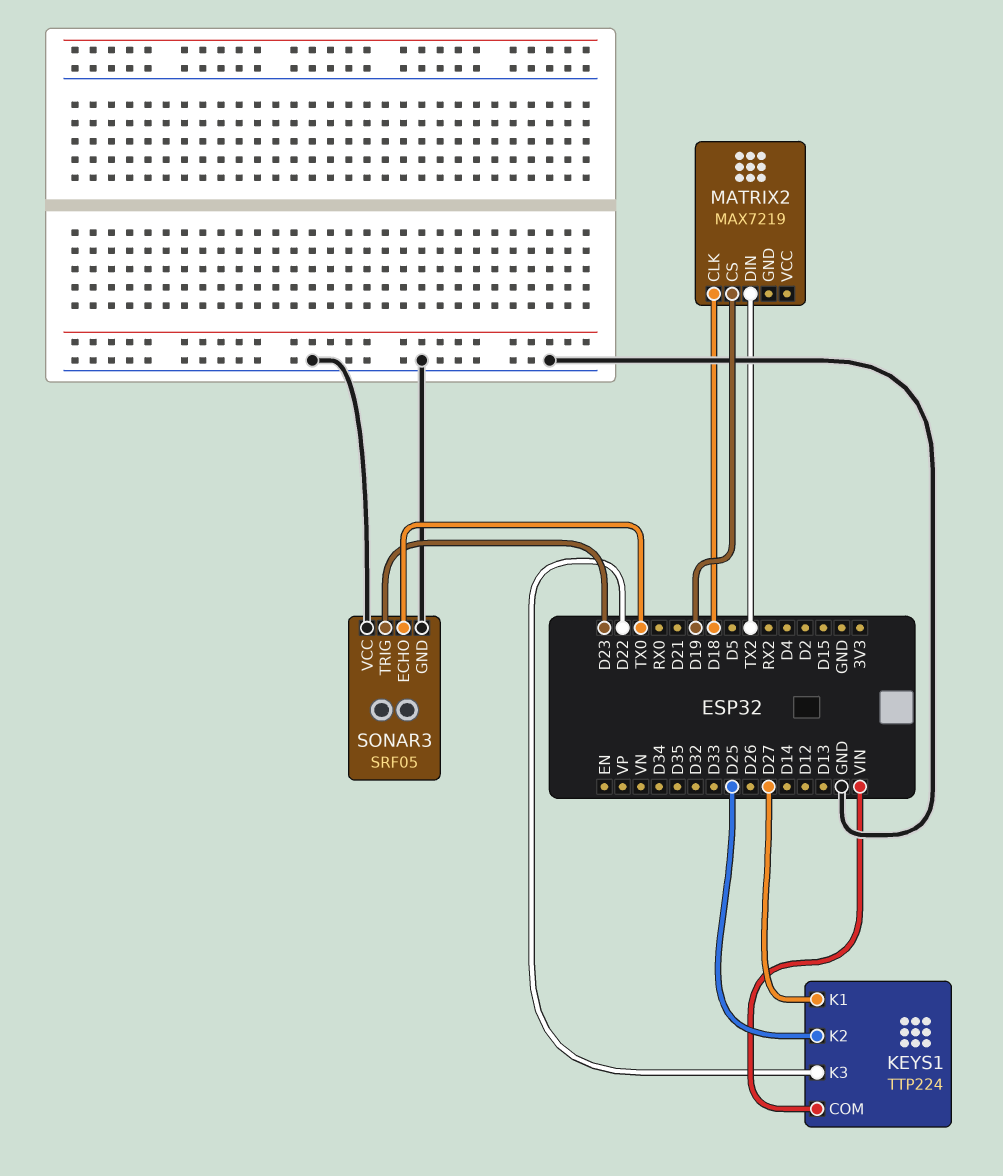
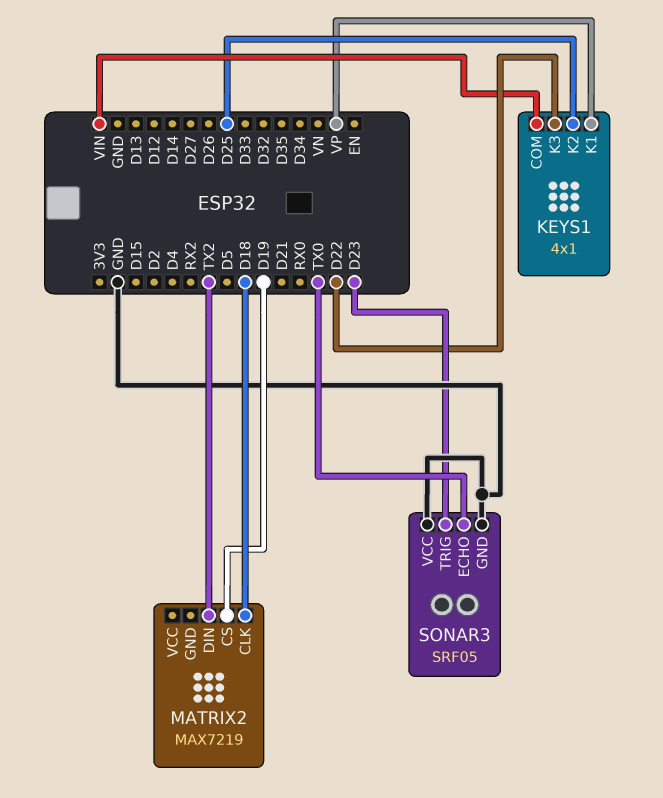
KEYS1: TTP224 -> 4x1
KEYS1 pin K1: D27 -> VP

